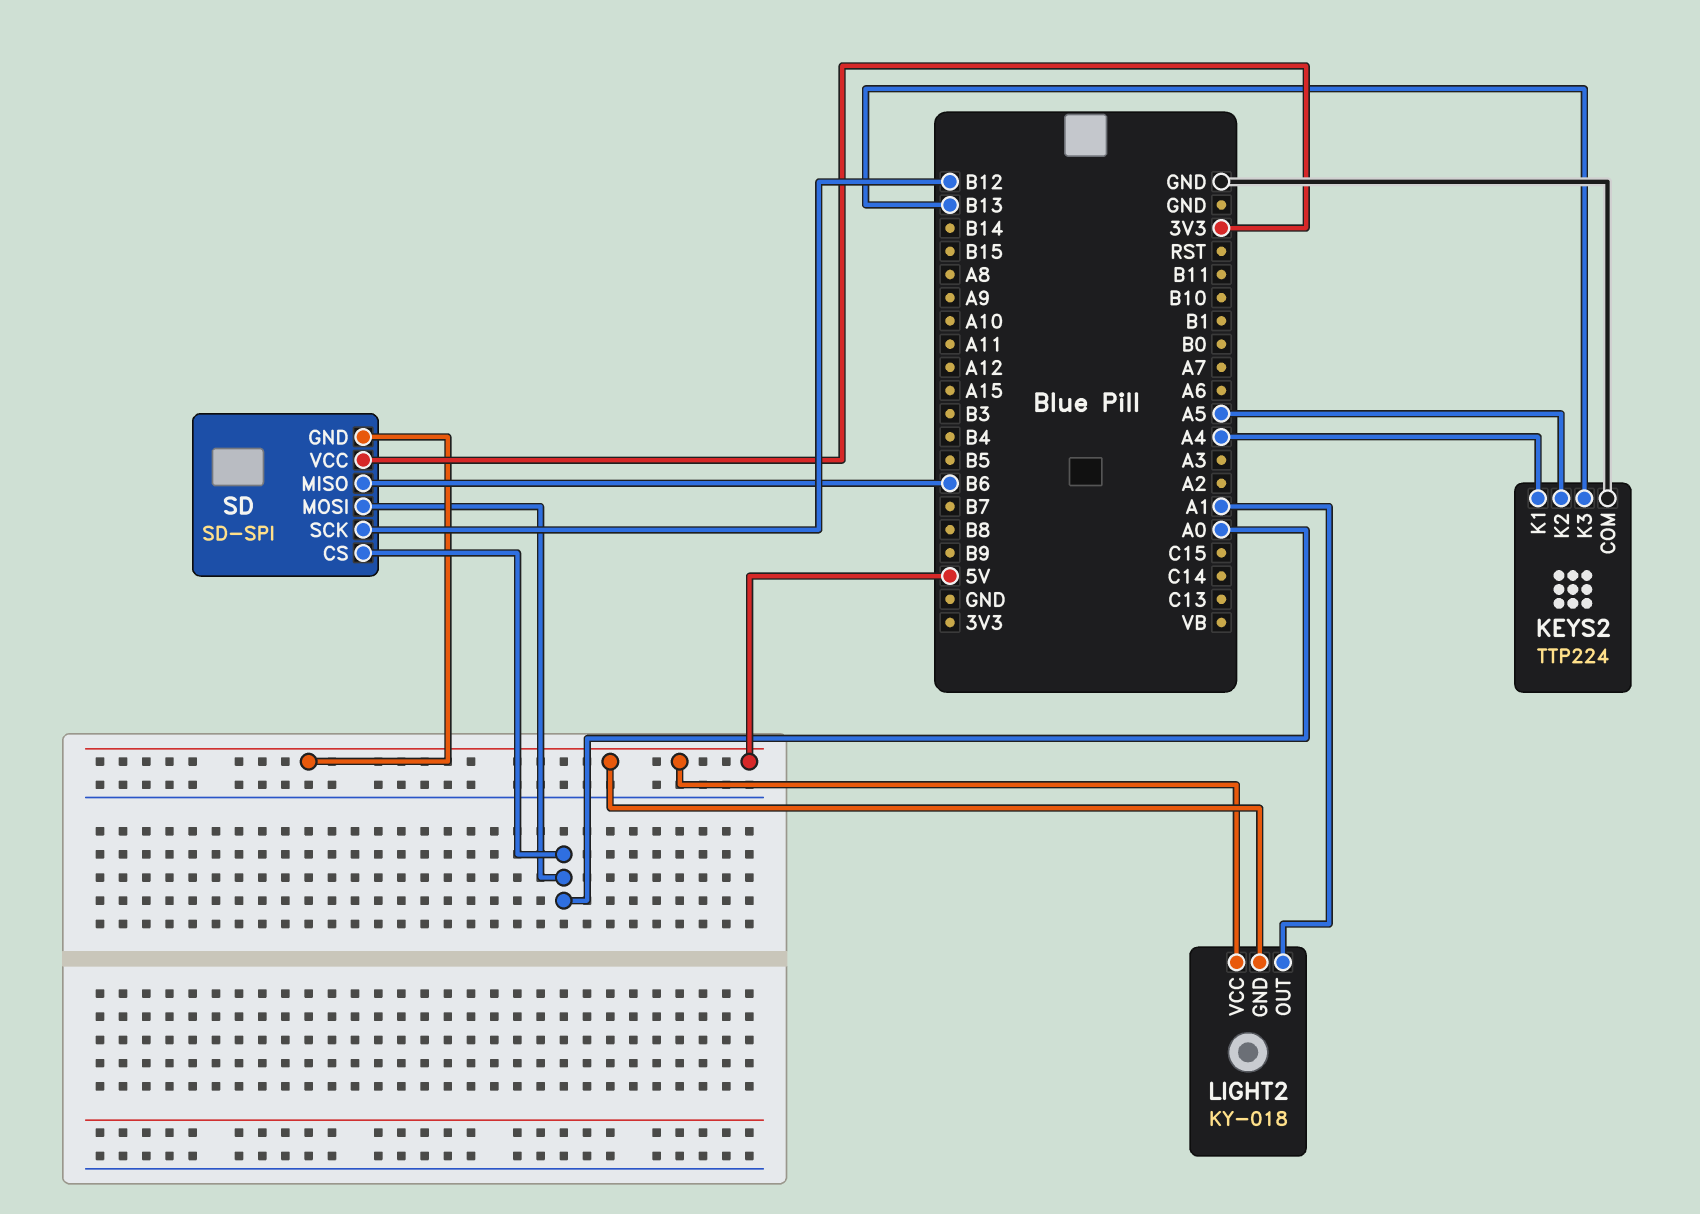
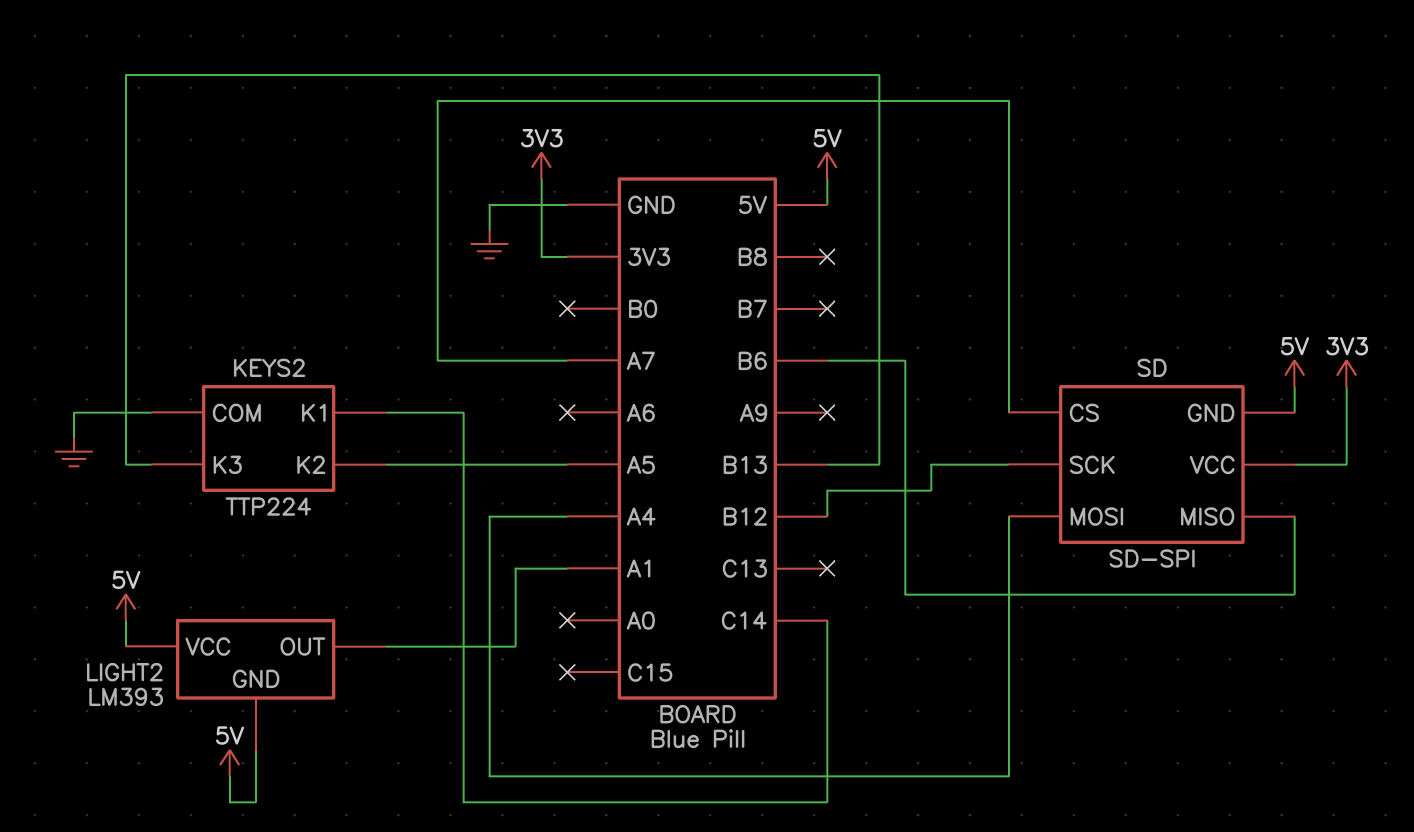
KEYS2 pin K1: A4 -> C14
LIGHT2: KY-018 -> LM393
SD pin CS: A0 -> A7
SD pin MOSI: A0 -> A4

